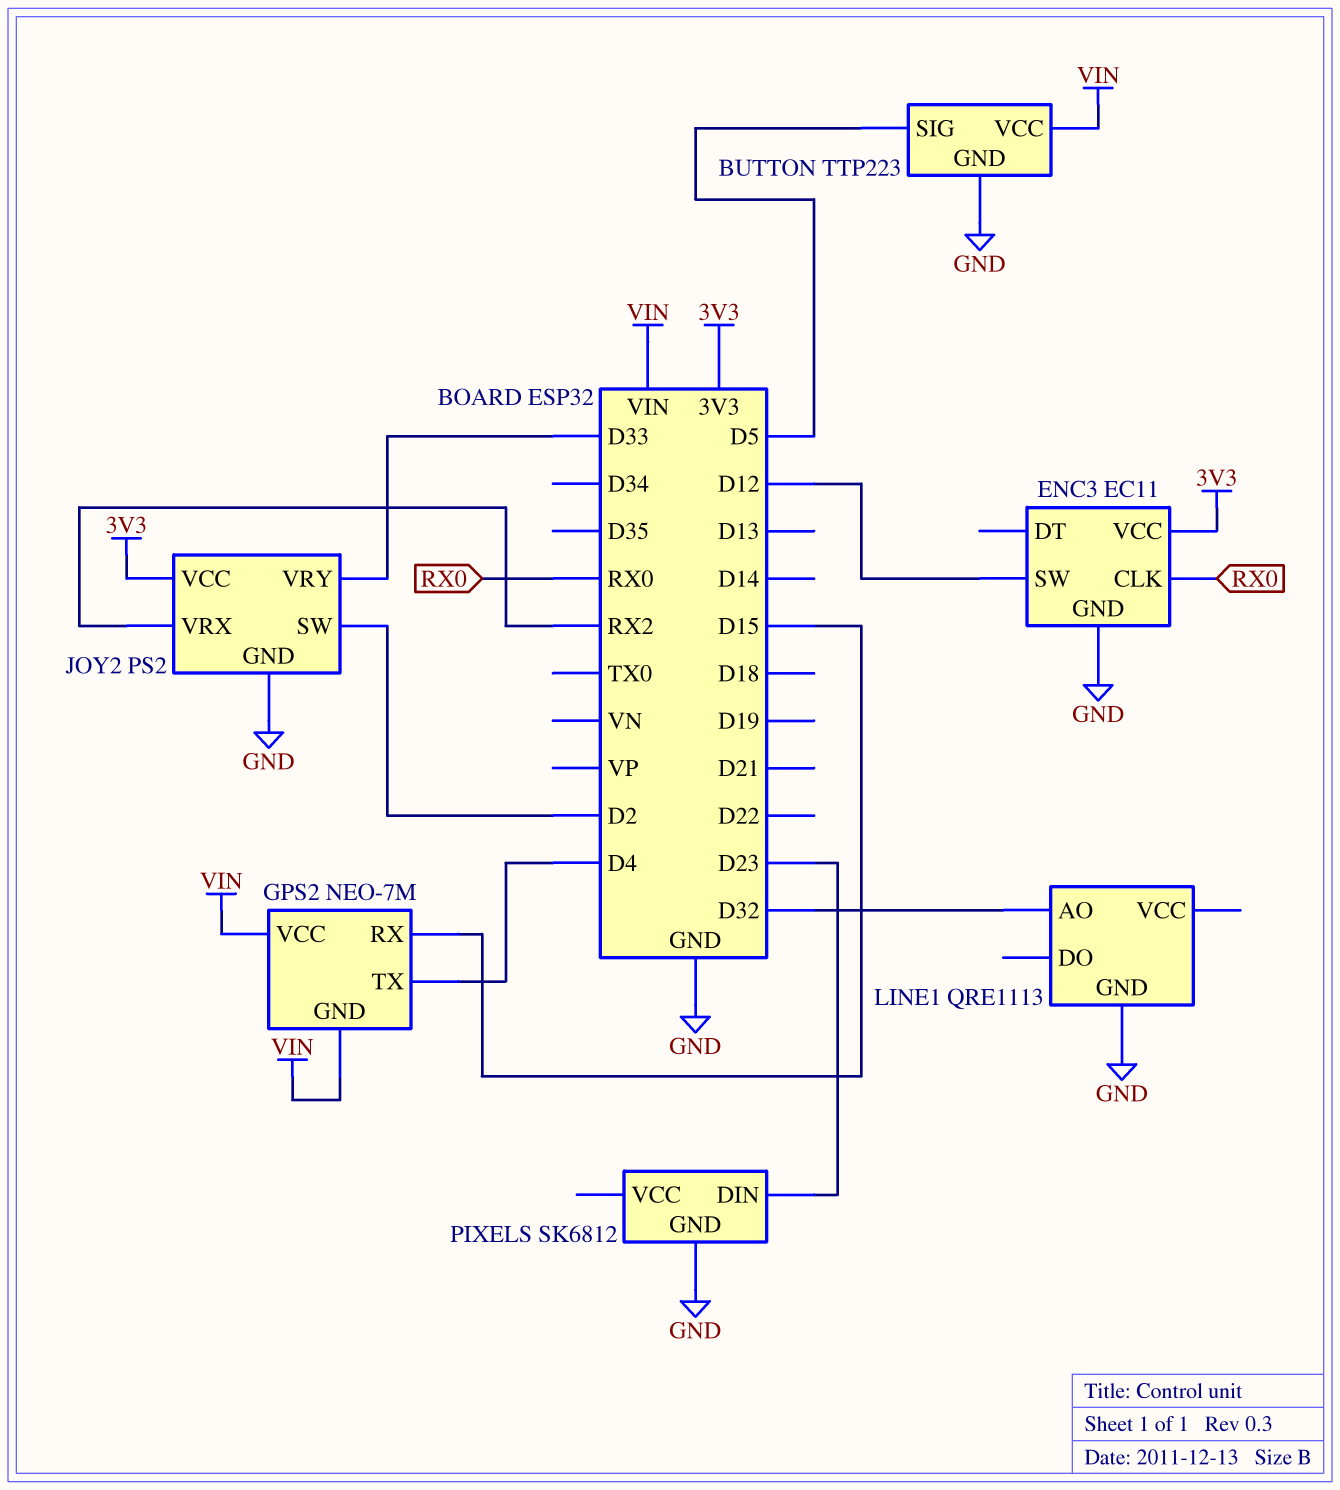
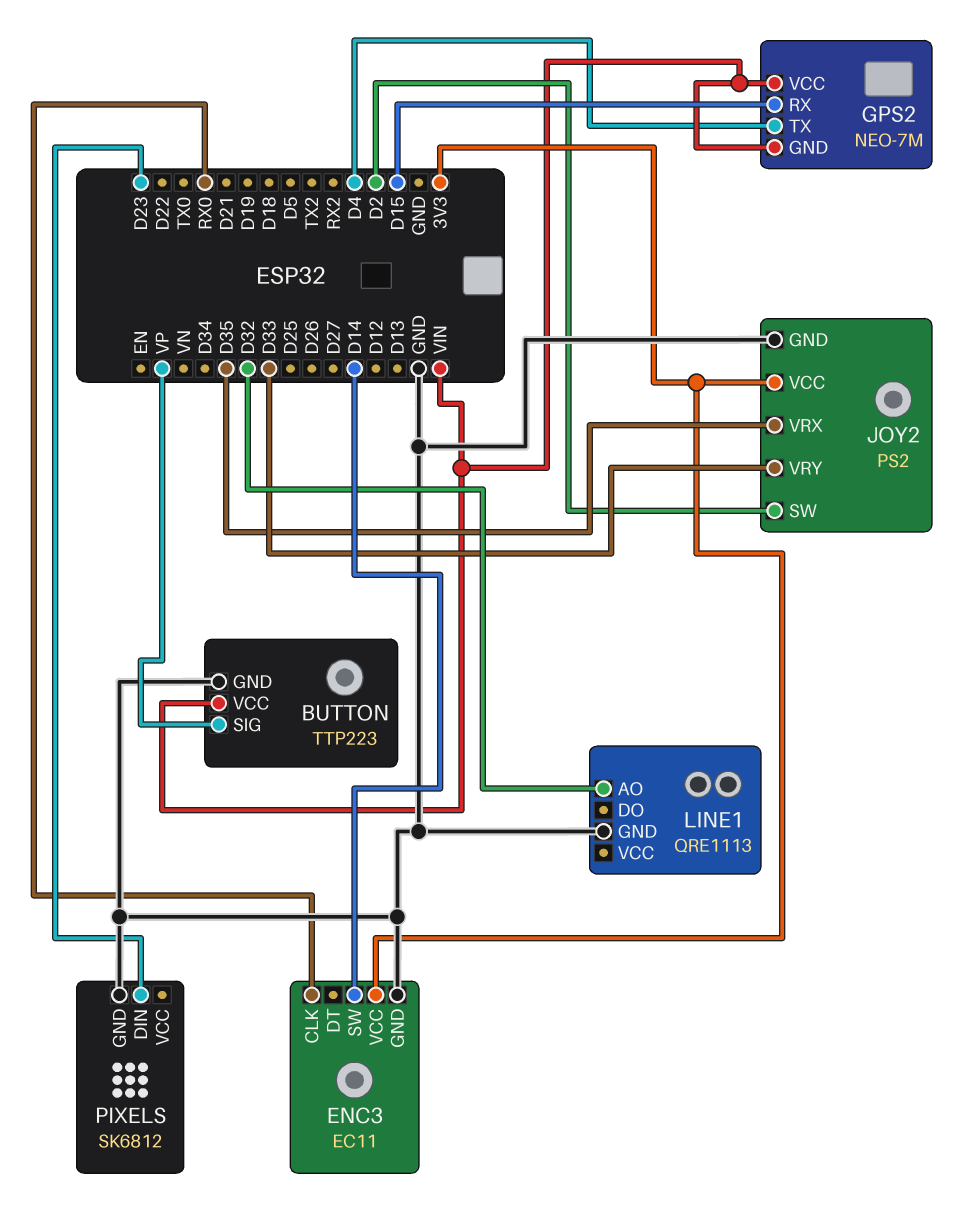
BUTTON pin SIG: D5 -> VP
ENC3 pin SW: D12 -> D14
JOY2 pin VRX: RX2 -> D35

